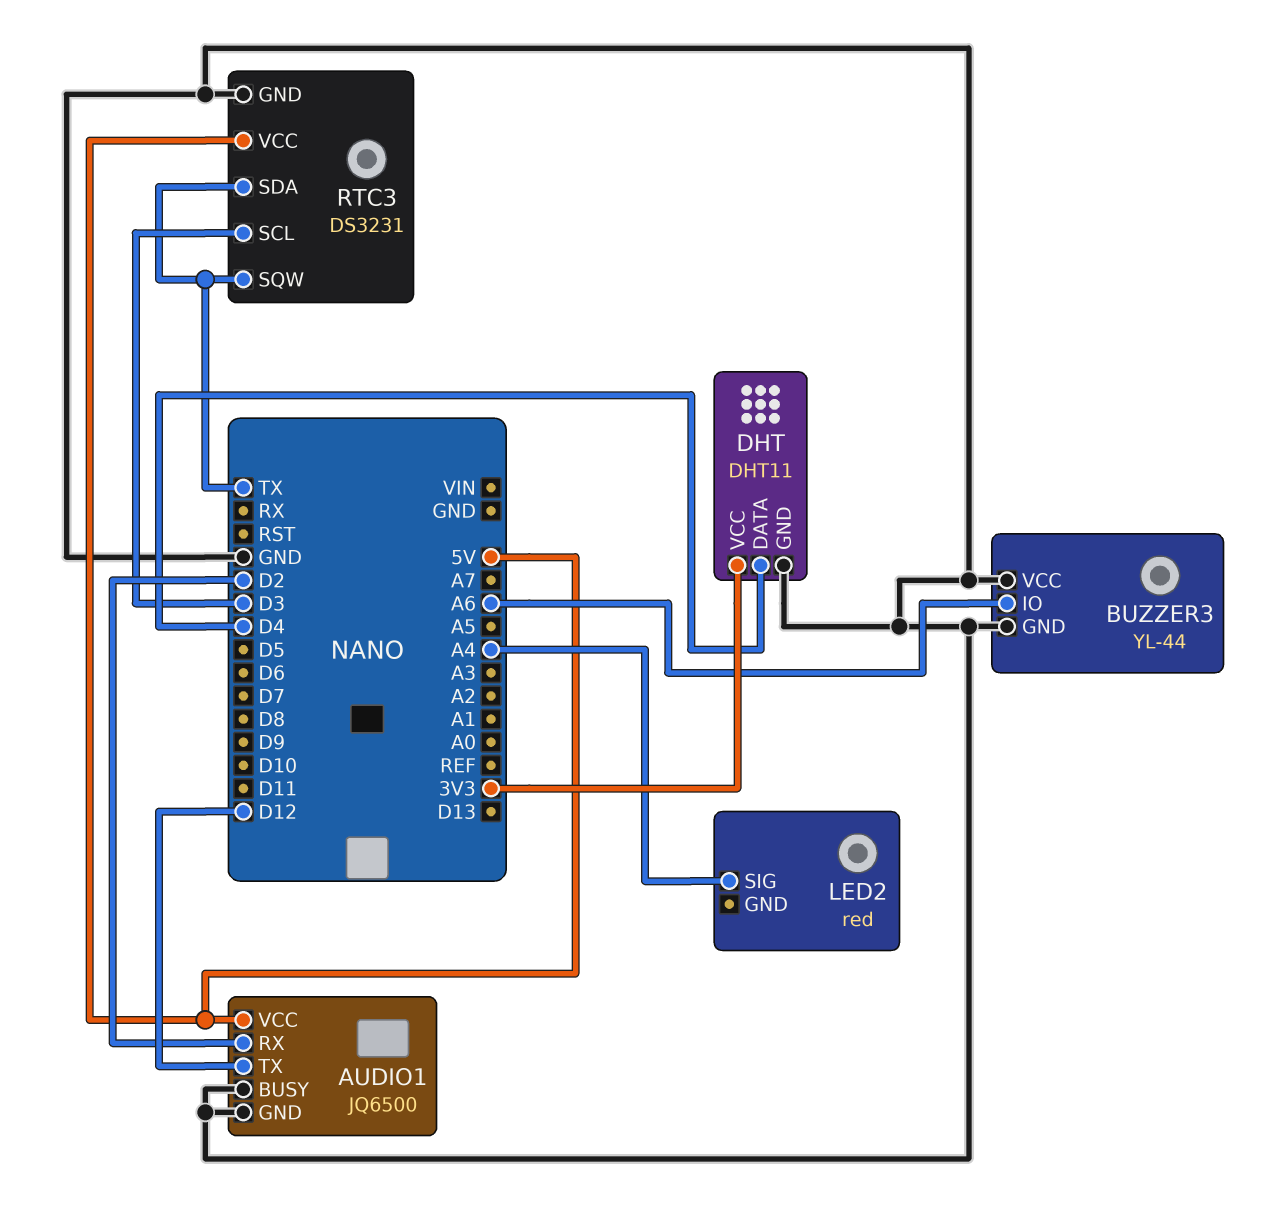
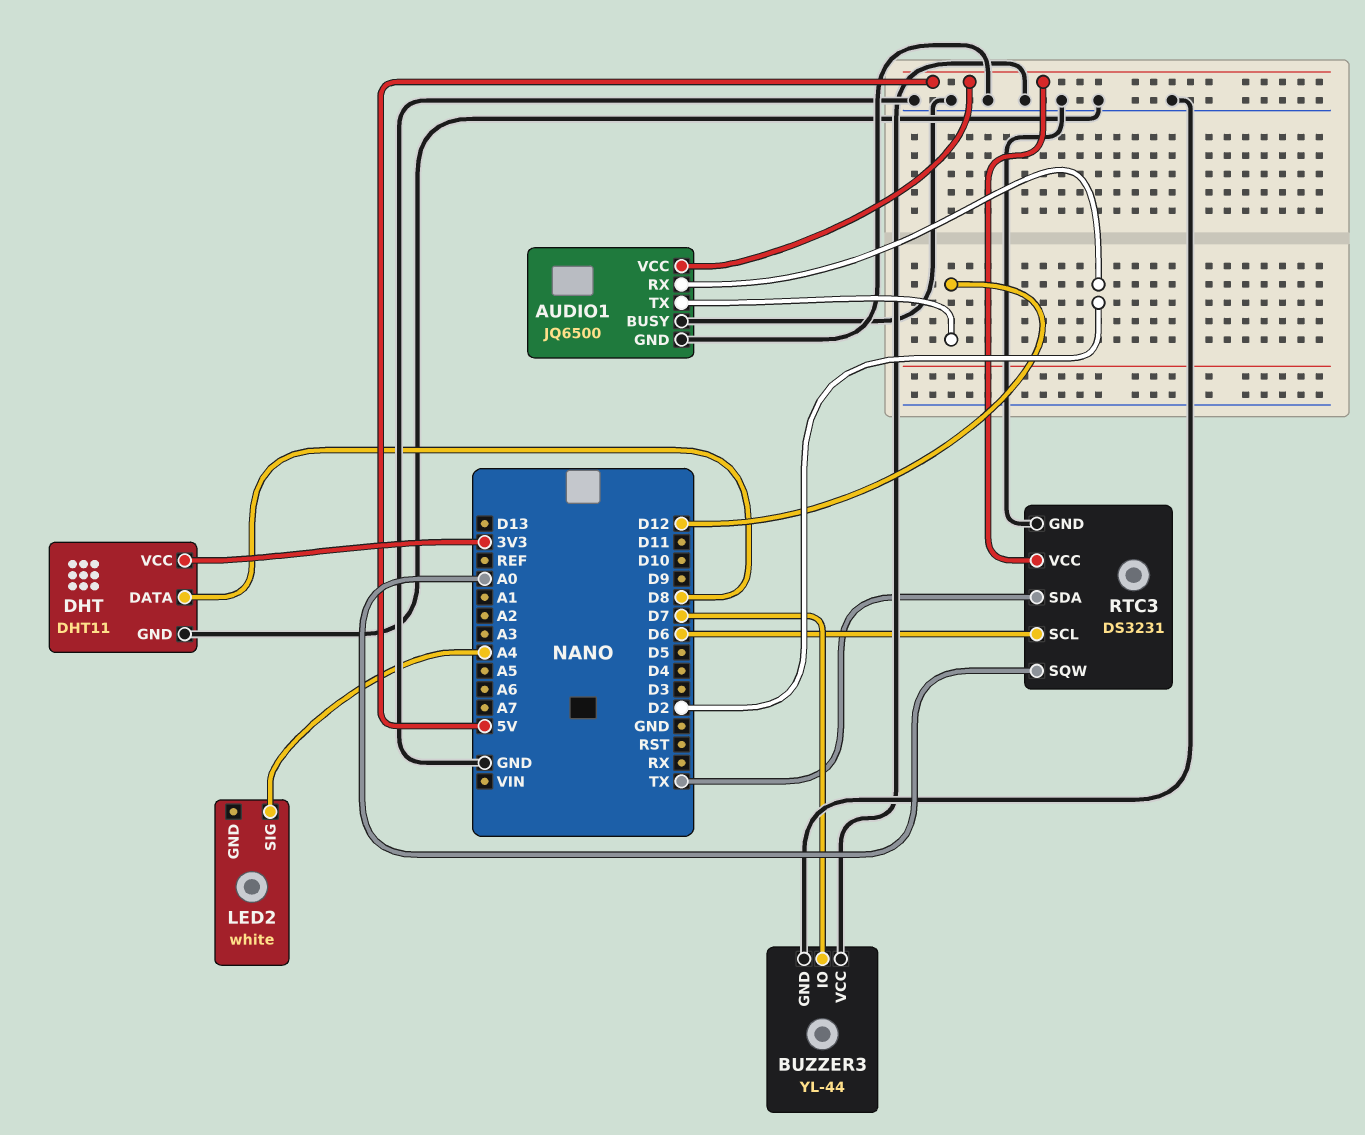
BUZZER3 pin IO: A6 -> D7
DHT pin DATA: D4 -> D8
LED2: red -> white
RTC3 pin SCL: D3 -> D6
RTC3 pin SQW: TX -> A0

